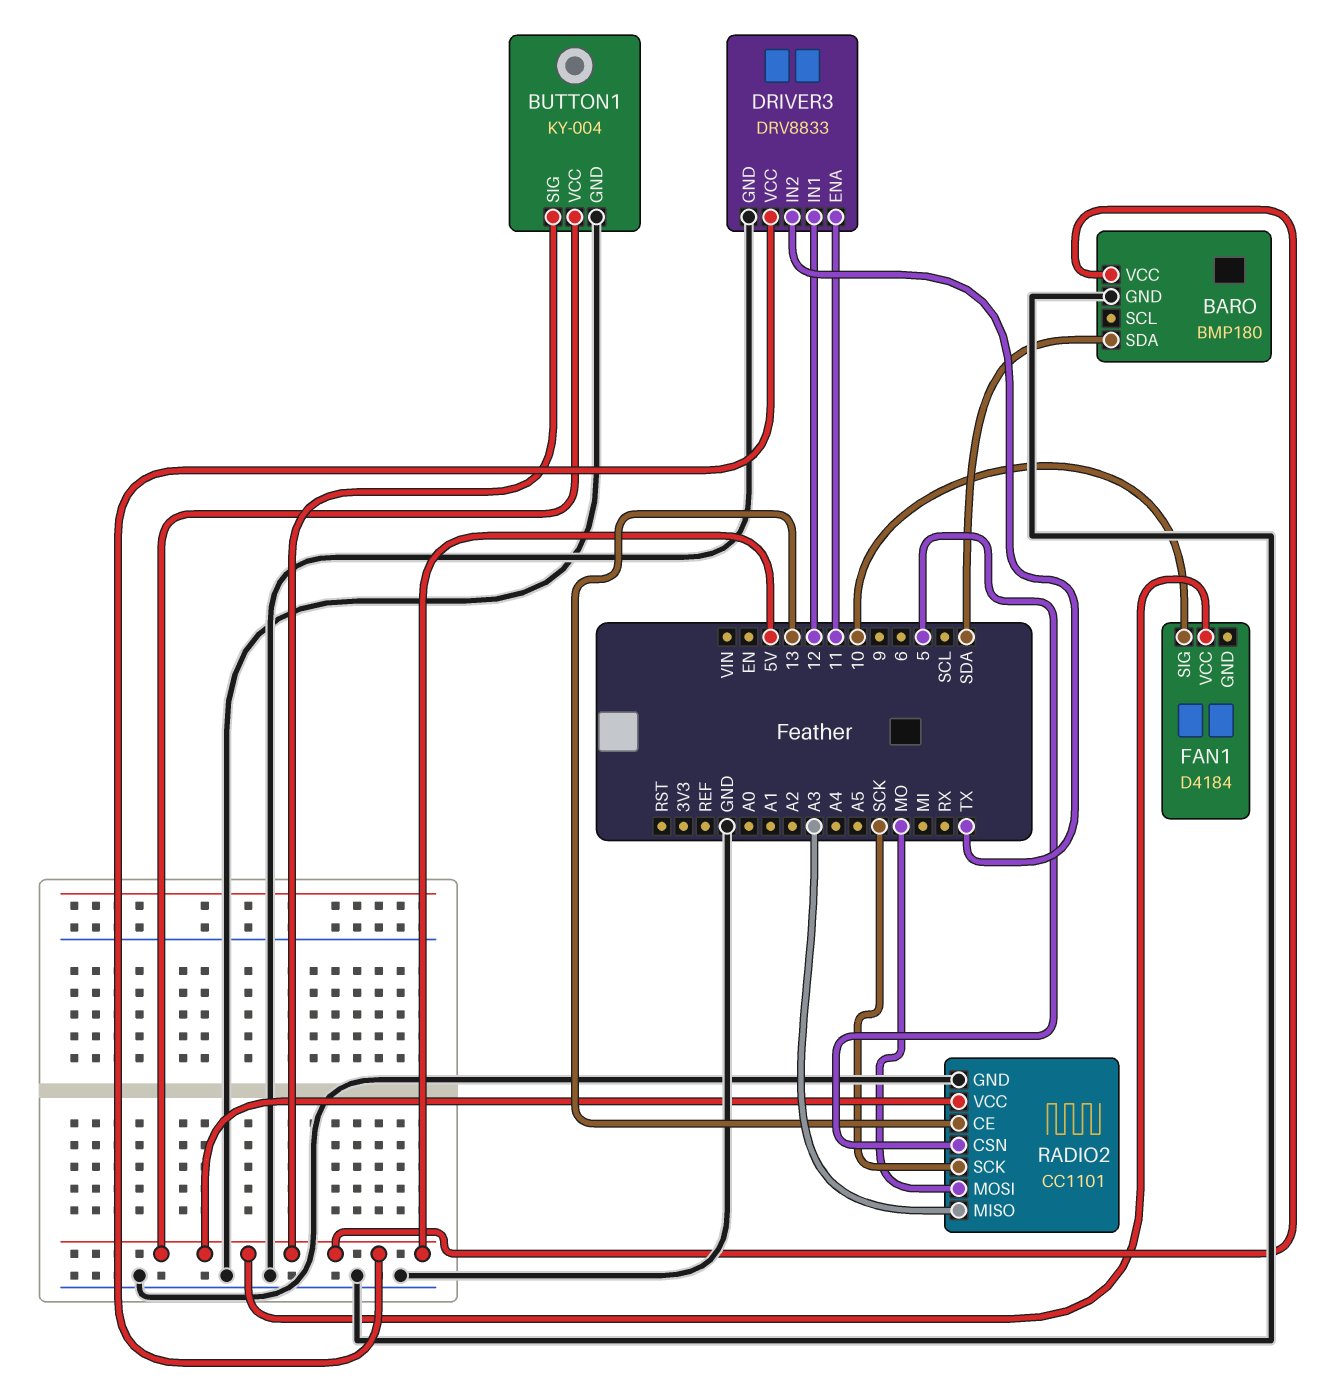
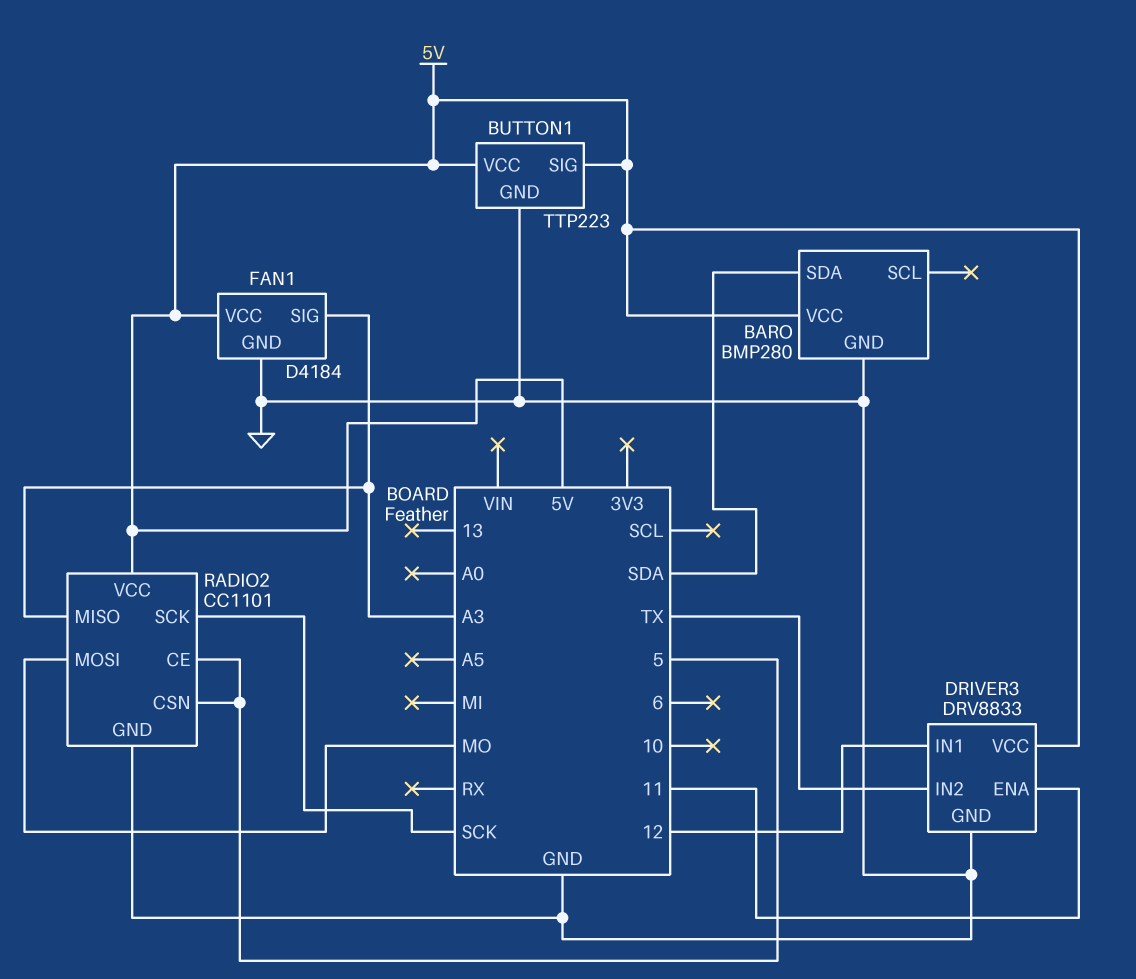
BARO: BMP180 -> BMP280
BUTTON1: KY-004 -> TTP223
FAN1 pin GND: none -> GND
FAN1 pin SIG: 10 -> A3
RADIO2 pin CE: 13 -> 5

